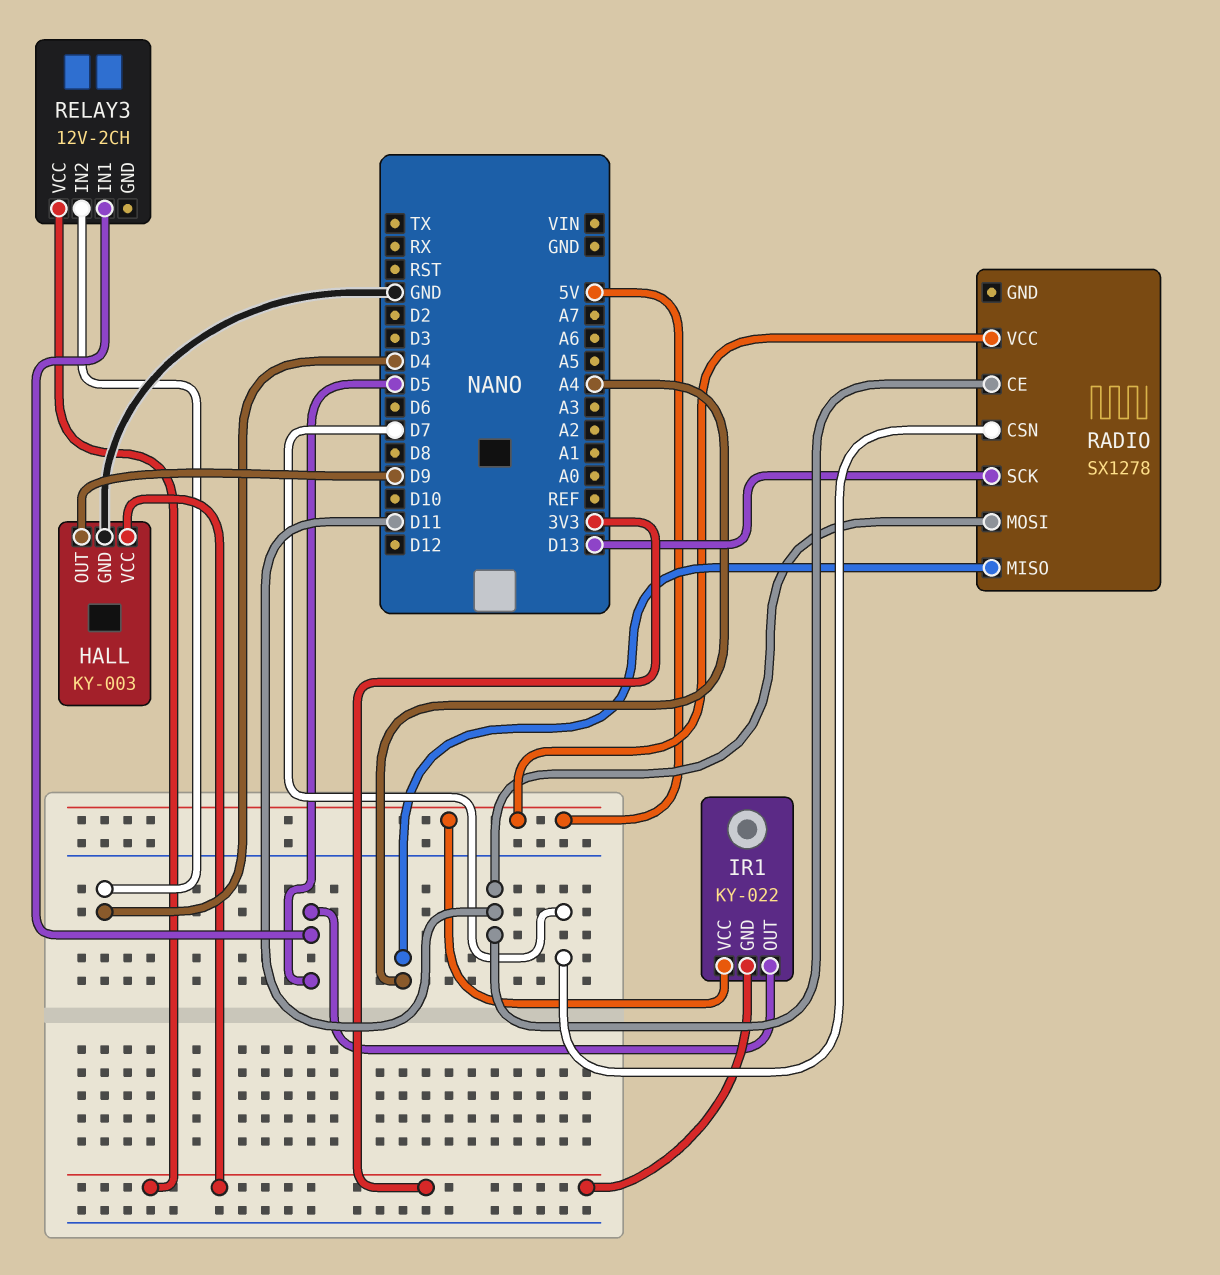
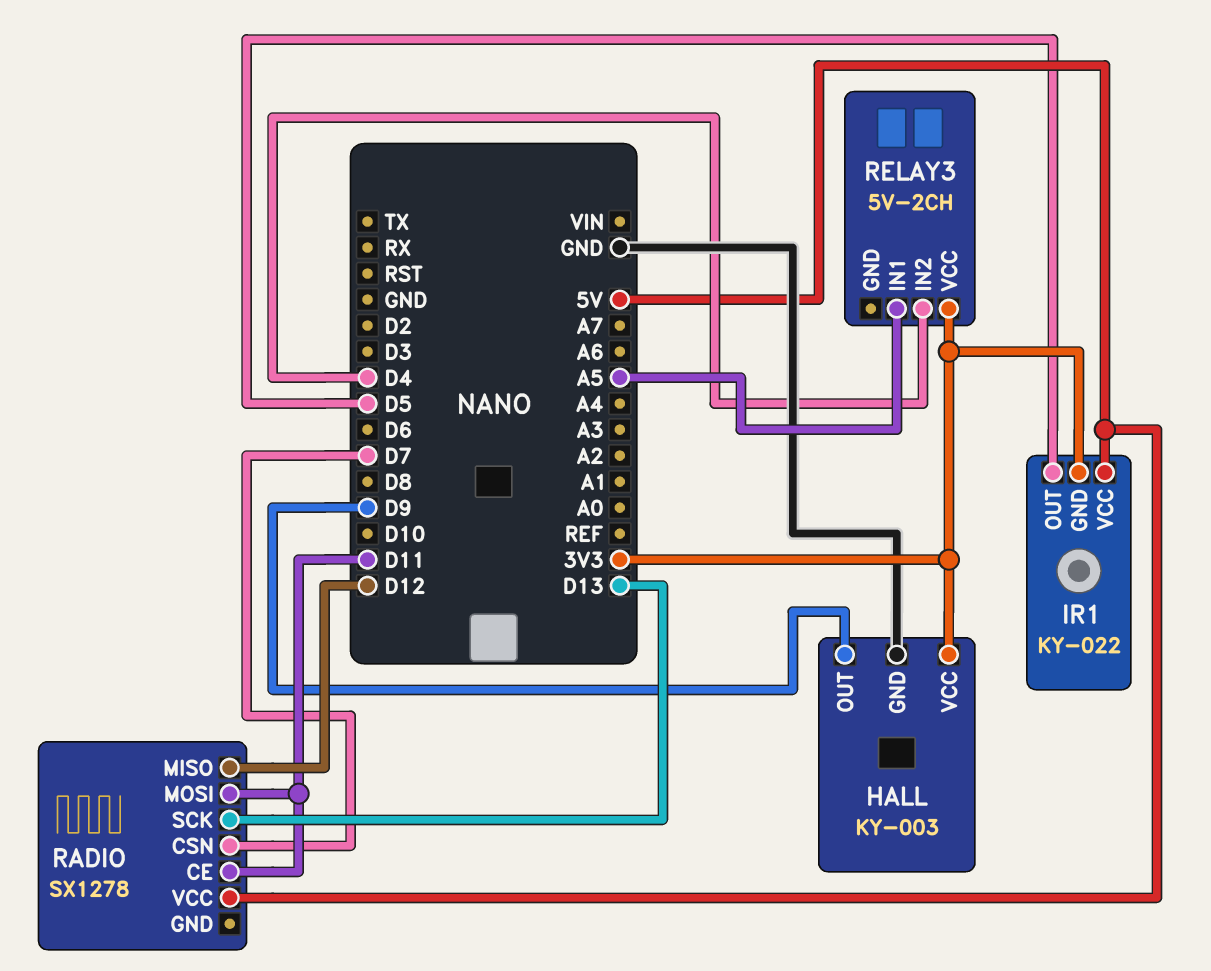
RADIO pin MISO: A4 -> D12
RELAY3: 12V-2CH -> 5V-2CH
RELAY3 pin IN1: D5 -> A5

